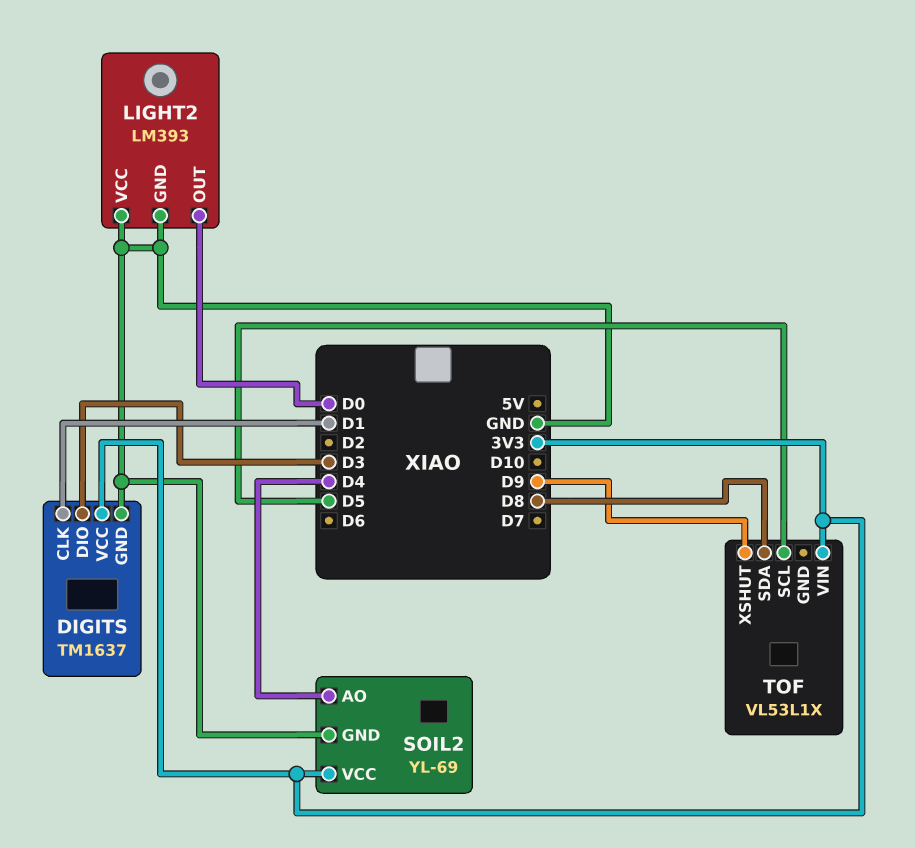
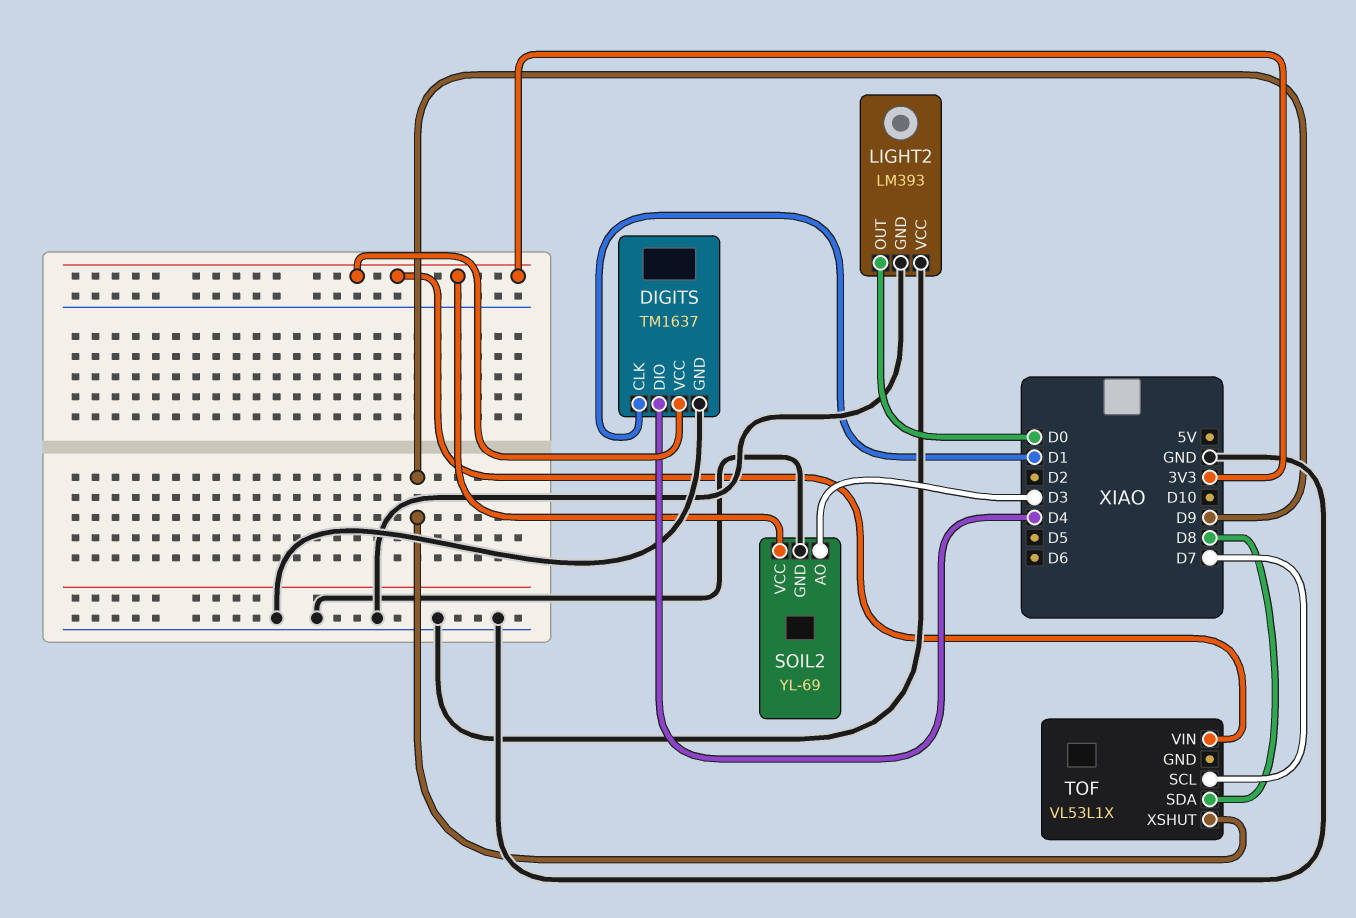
DIGITS pin DIO: D3 -> D4
SOIL2 pin AO: D4 -> D3
TOF pin SCL: D5 -> D7

